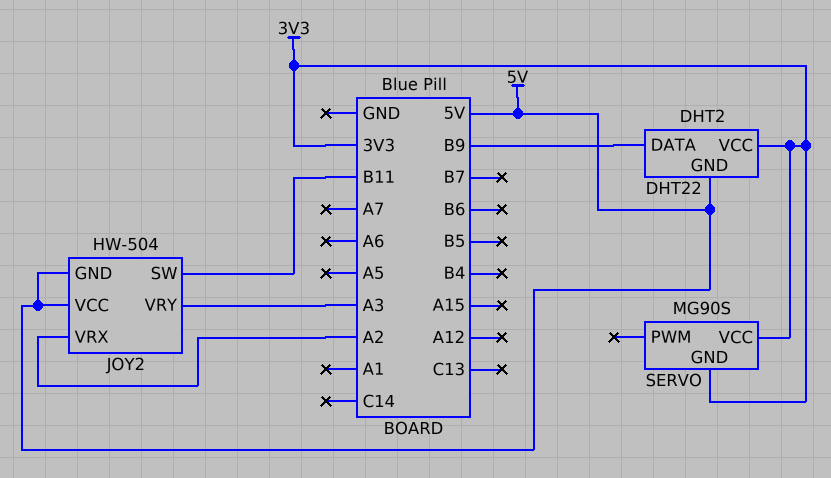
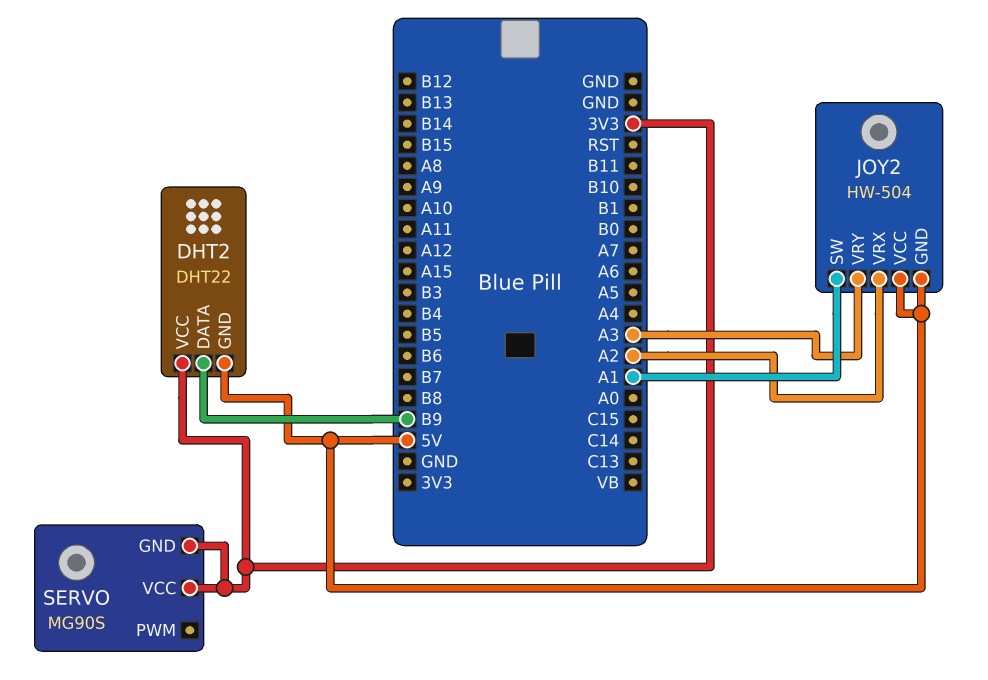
JOY2 pin SW: B11 -> A1

